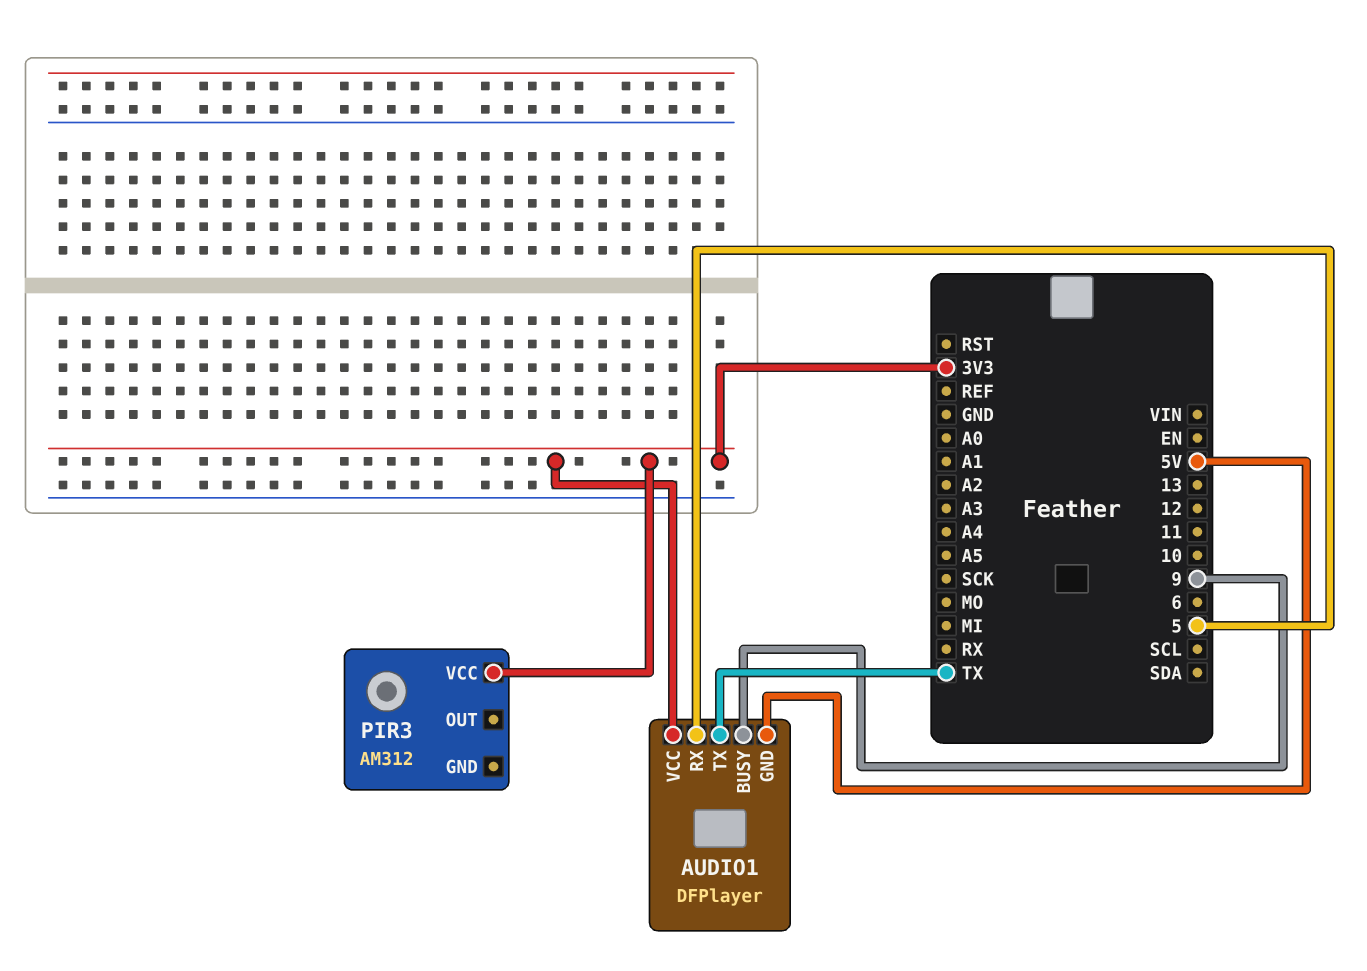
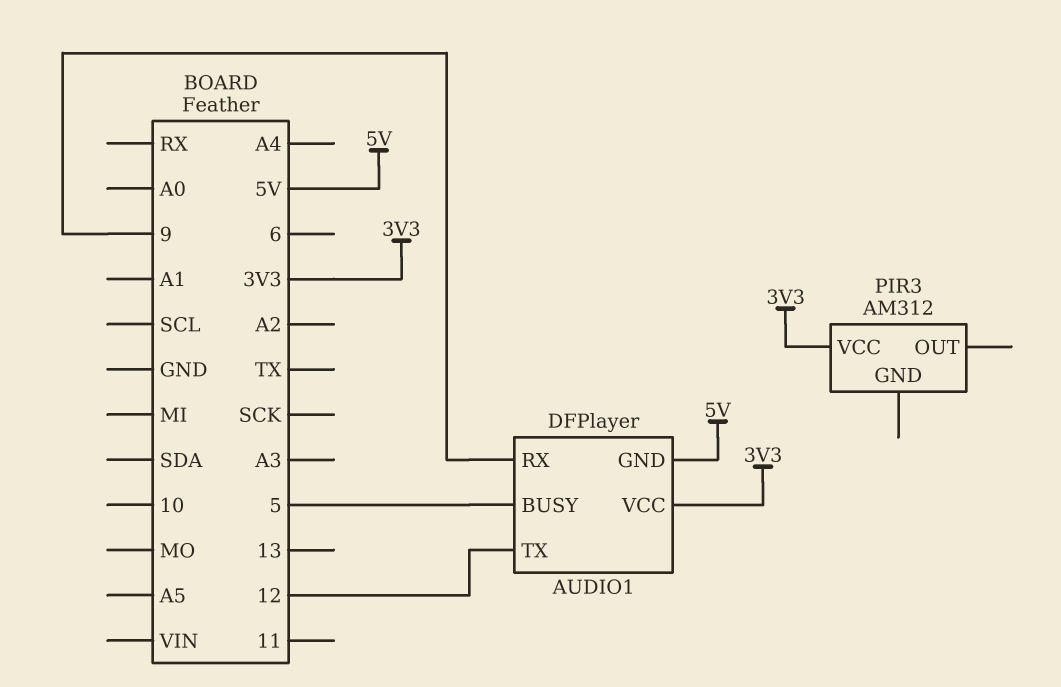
AUDIO1 pin BUSY: 9 -> 5
AUDIO1 pin RX: 5 -> 9
AUDIO1 pin TX: TX -> 12

